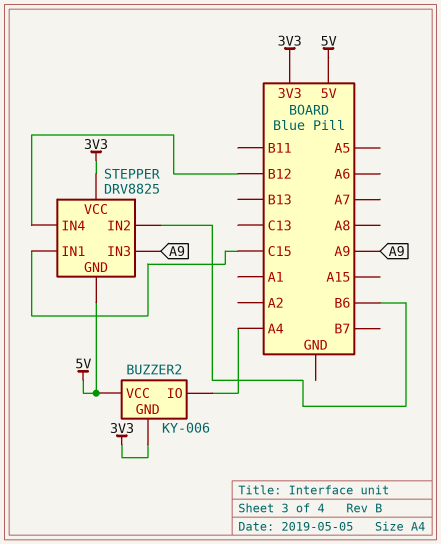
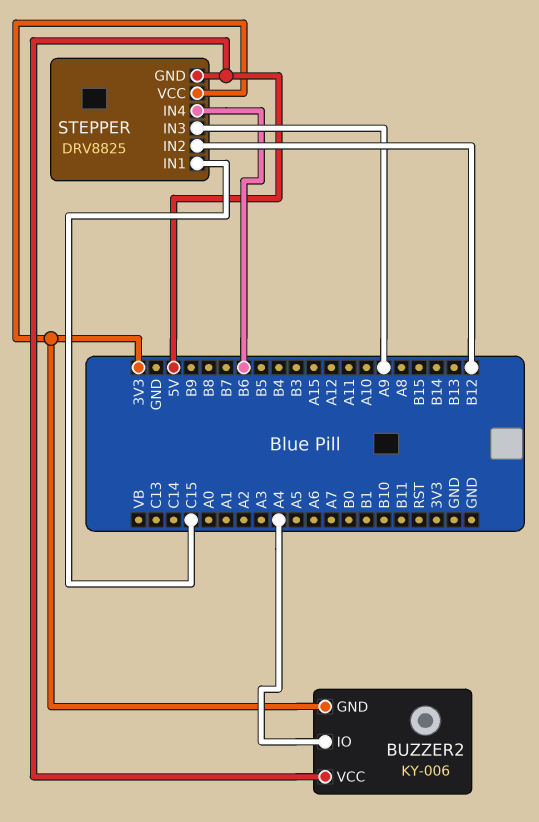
STEPPER pin IN2: B6 -> B12
STEPPER pin IN4: B12 -> B6

